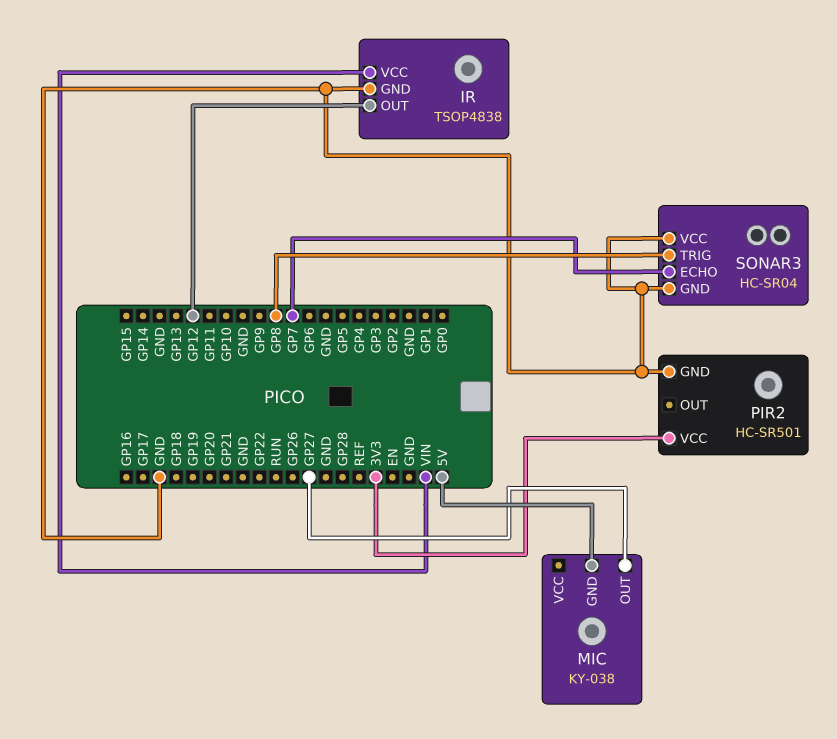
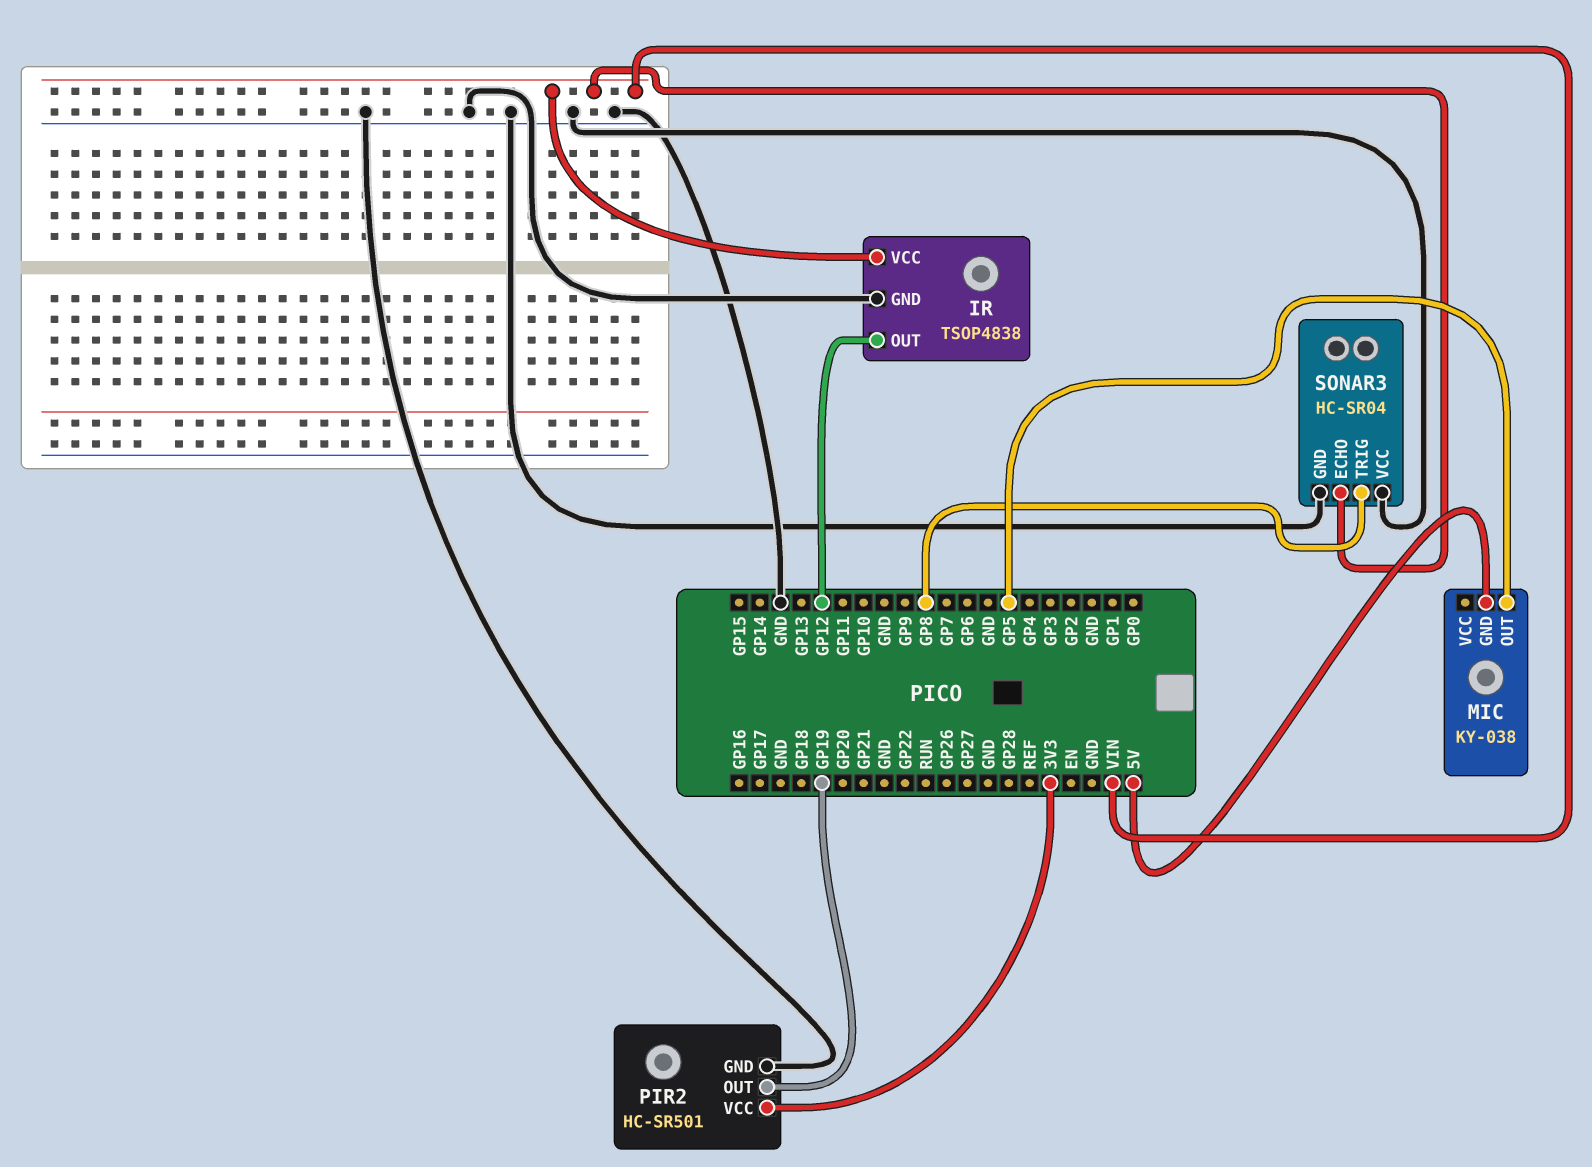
MIC pin OUT: GP27 -> GP5
PIR2 pin OUT: none -> GP19
SONAR3 pin ECHO: GP7 -> VIN

